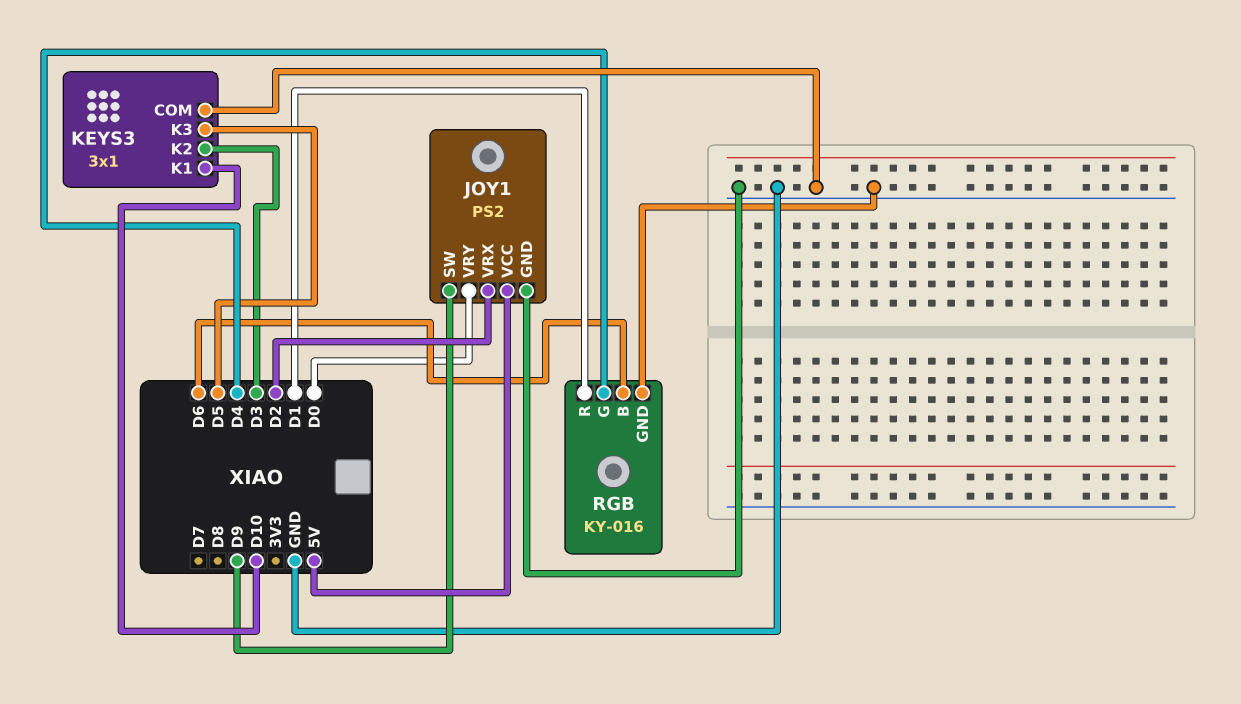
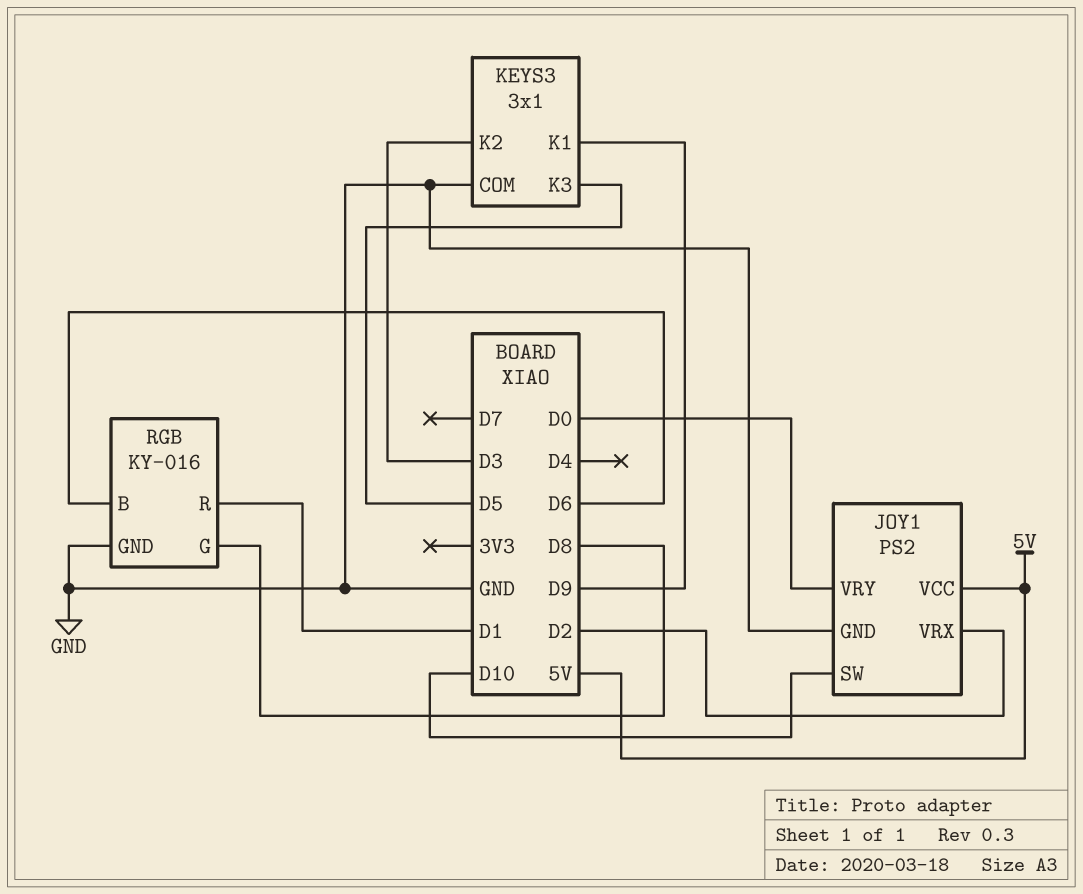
JOY1 pin SW: D9 -> D10
KEYS3 pin K1: D10 -> D9
RGB pin G: D4 -> D8

